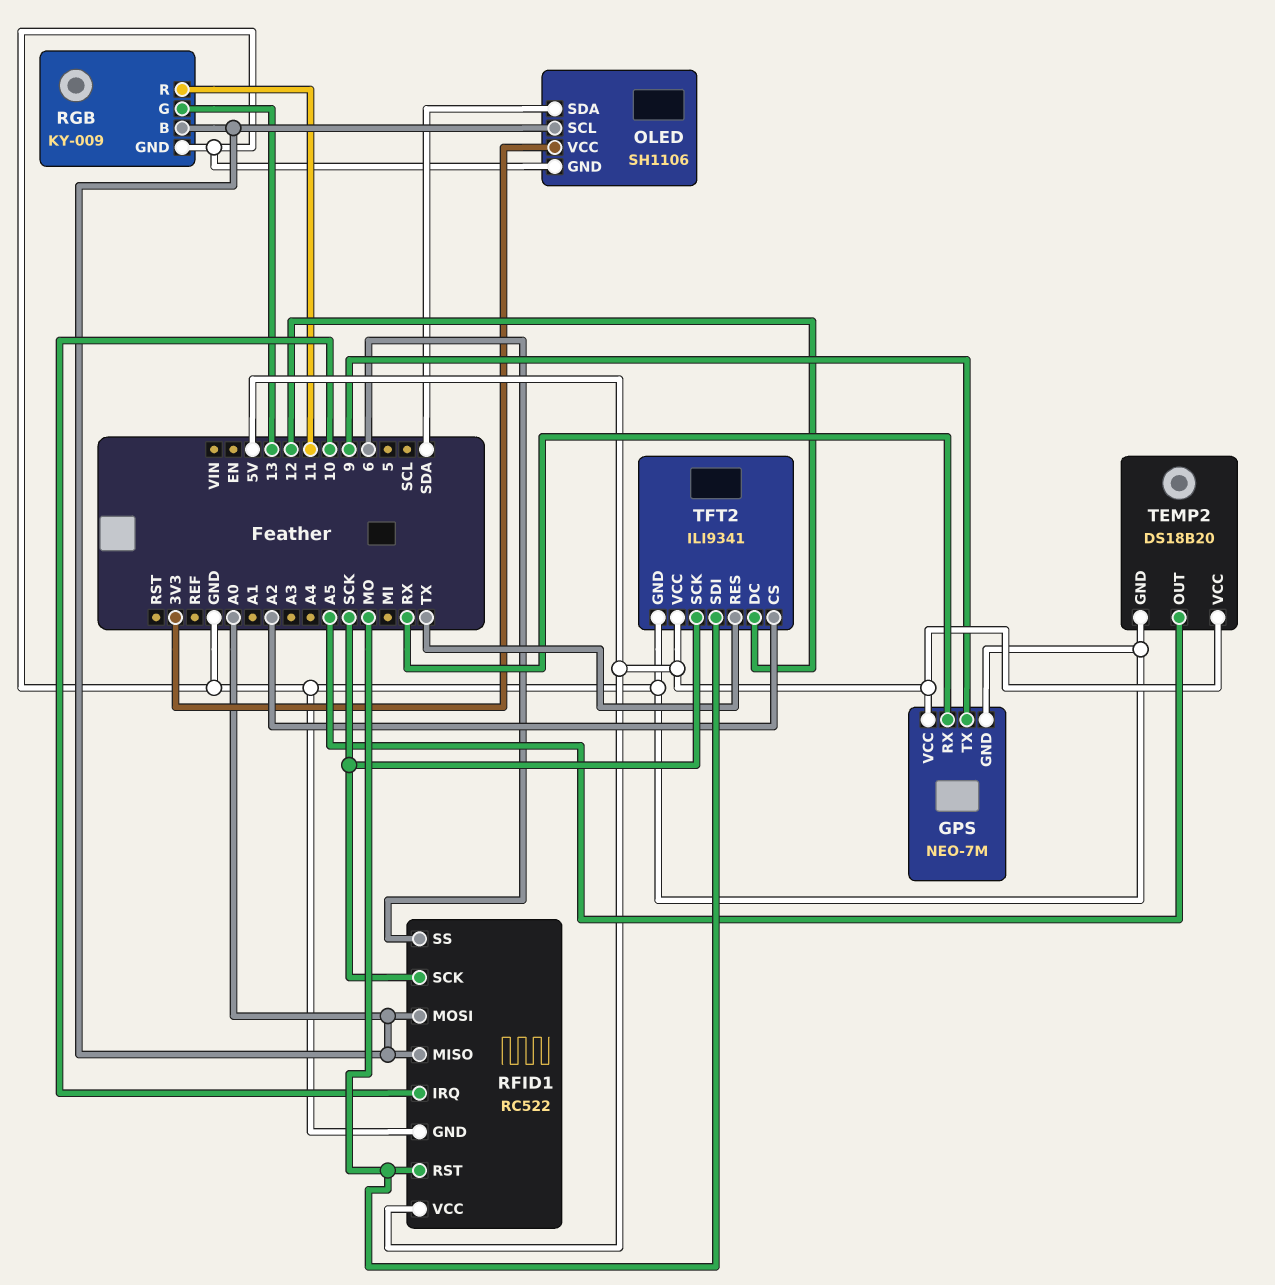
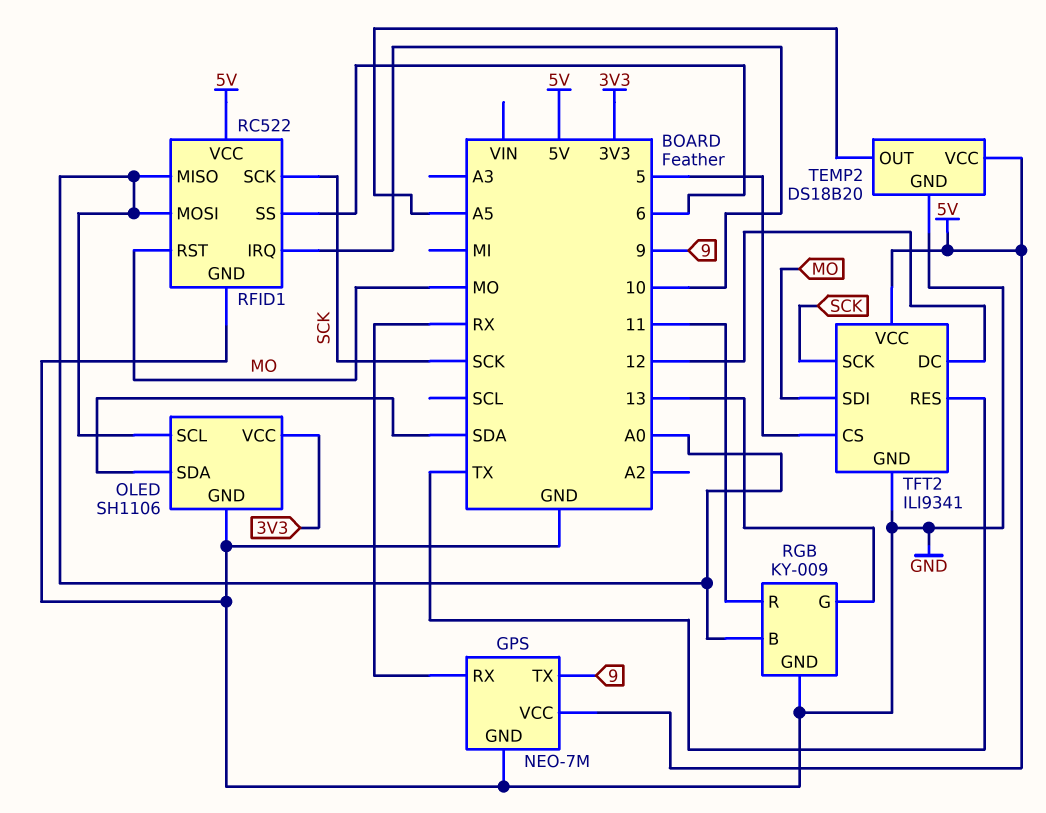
TFT2 pin CS: A2 -> 5

